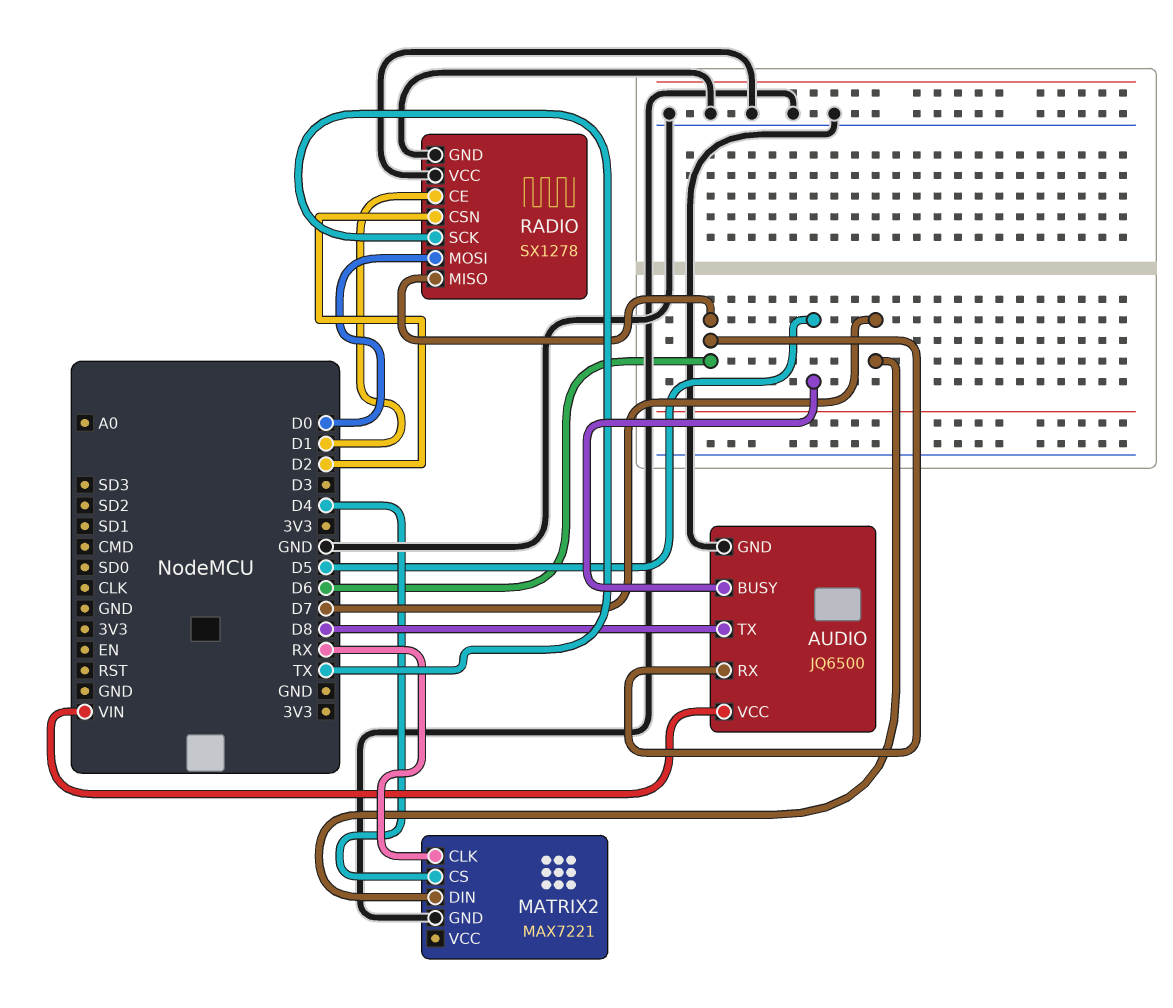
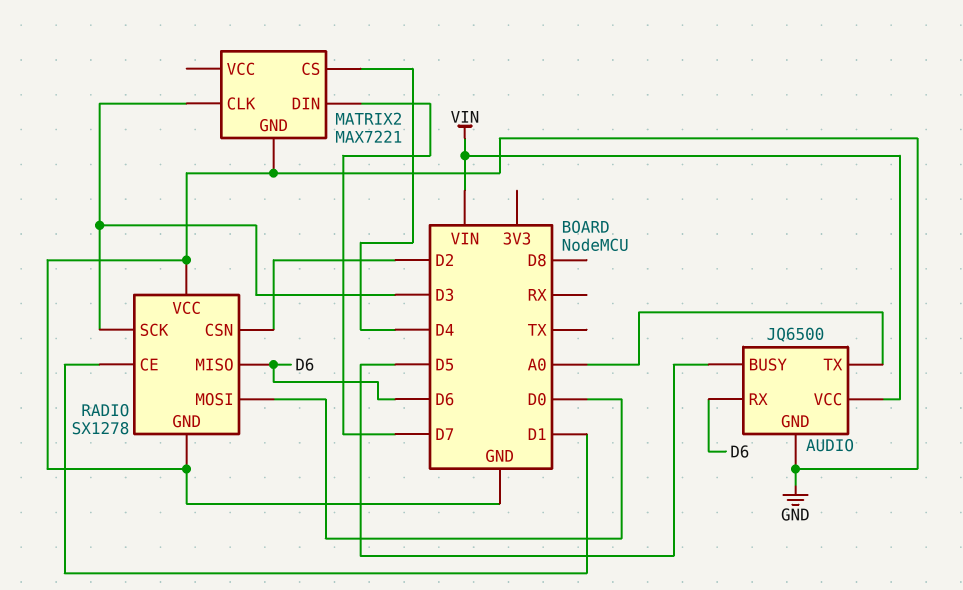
AUDIO pin TX: D8 -> A0
MATRIX2 pin CLK: RX -> D3
RADIO pin SCK: TX -> D3

